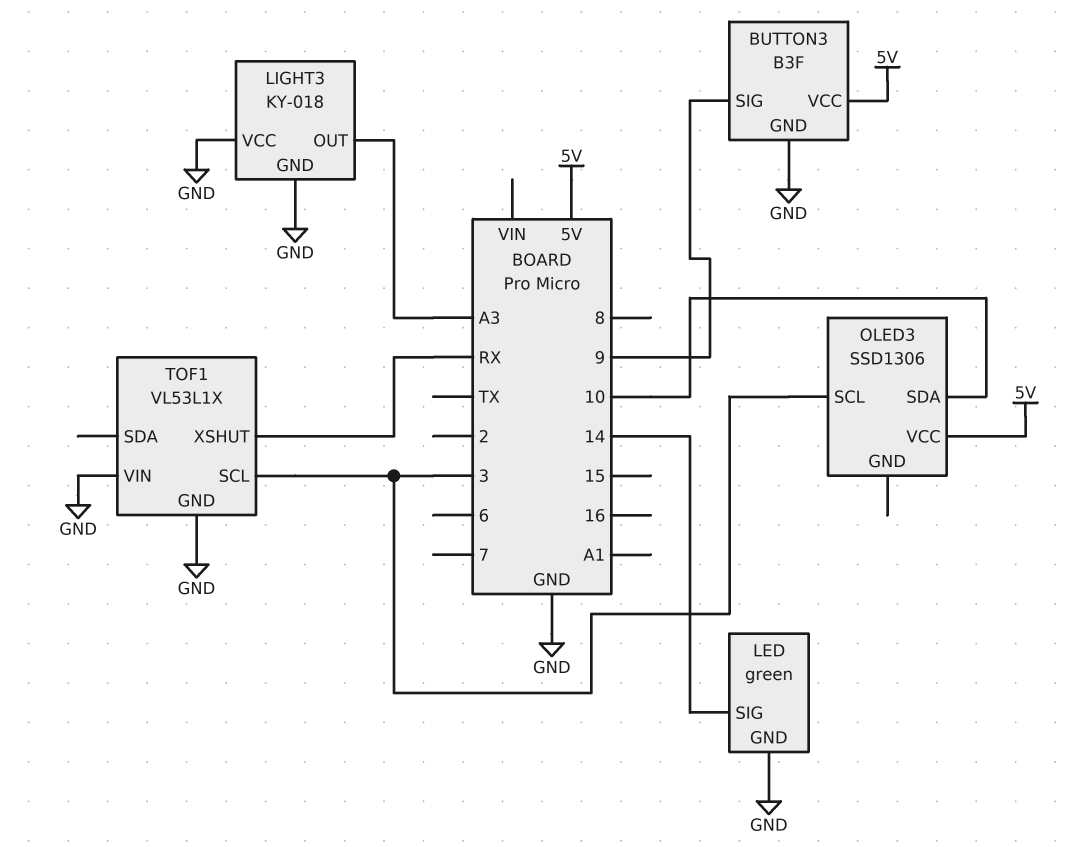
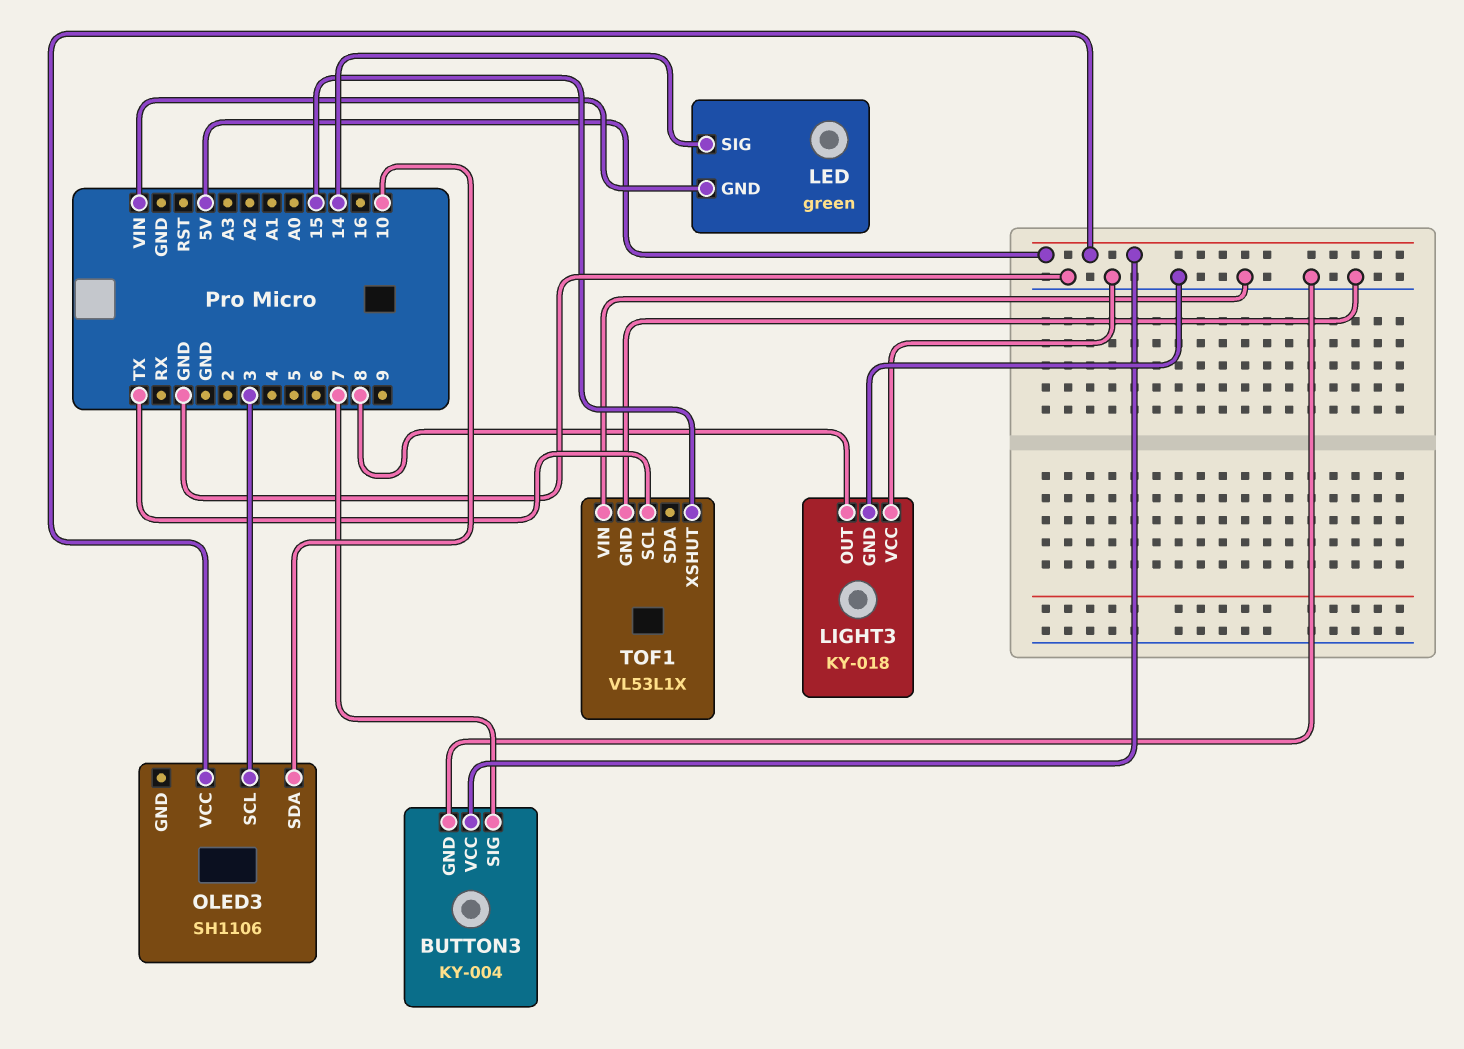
BUTTON3: B3F -> KY-004
BUTTON3 pin SIG: 9 -> 7
LED pin GND: GND -> VIN
LIGHT3 pin OUT: A3 -> 8
OLED3: SSD1306 -> SH1106
TOF1 pin SCL: 3 -> TX
TOF1 pin XSHUT: RX -> 15

